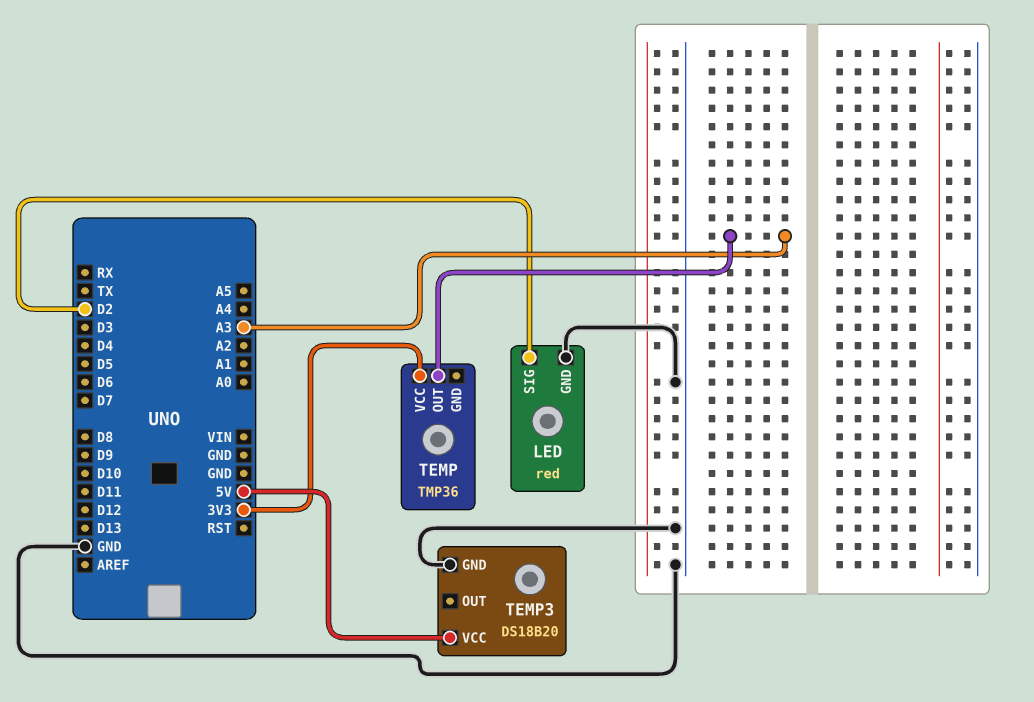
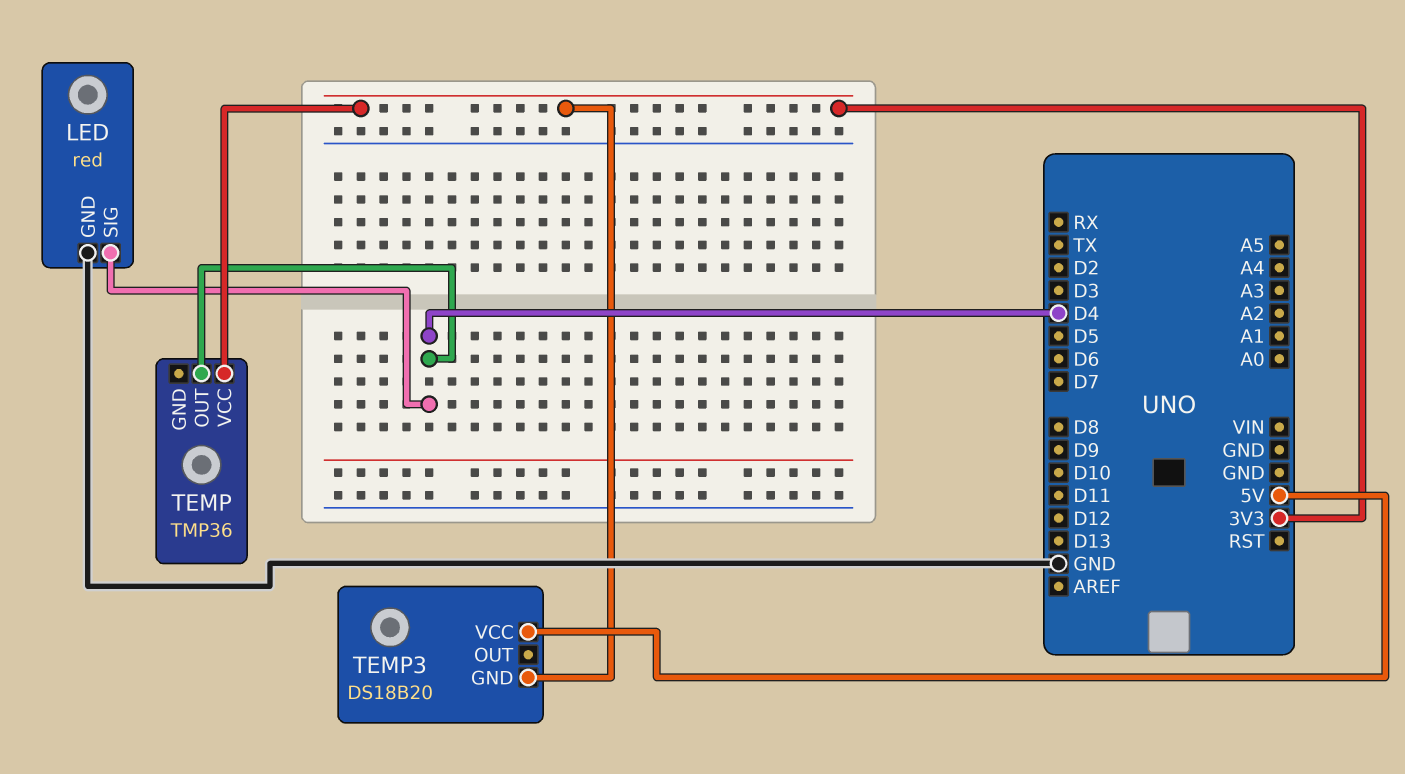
LED pin SIG: D2 -> D4
TEMP pin OUT: A3 -> D4
TEMP3 pin GND: GND -> 3V3

